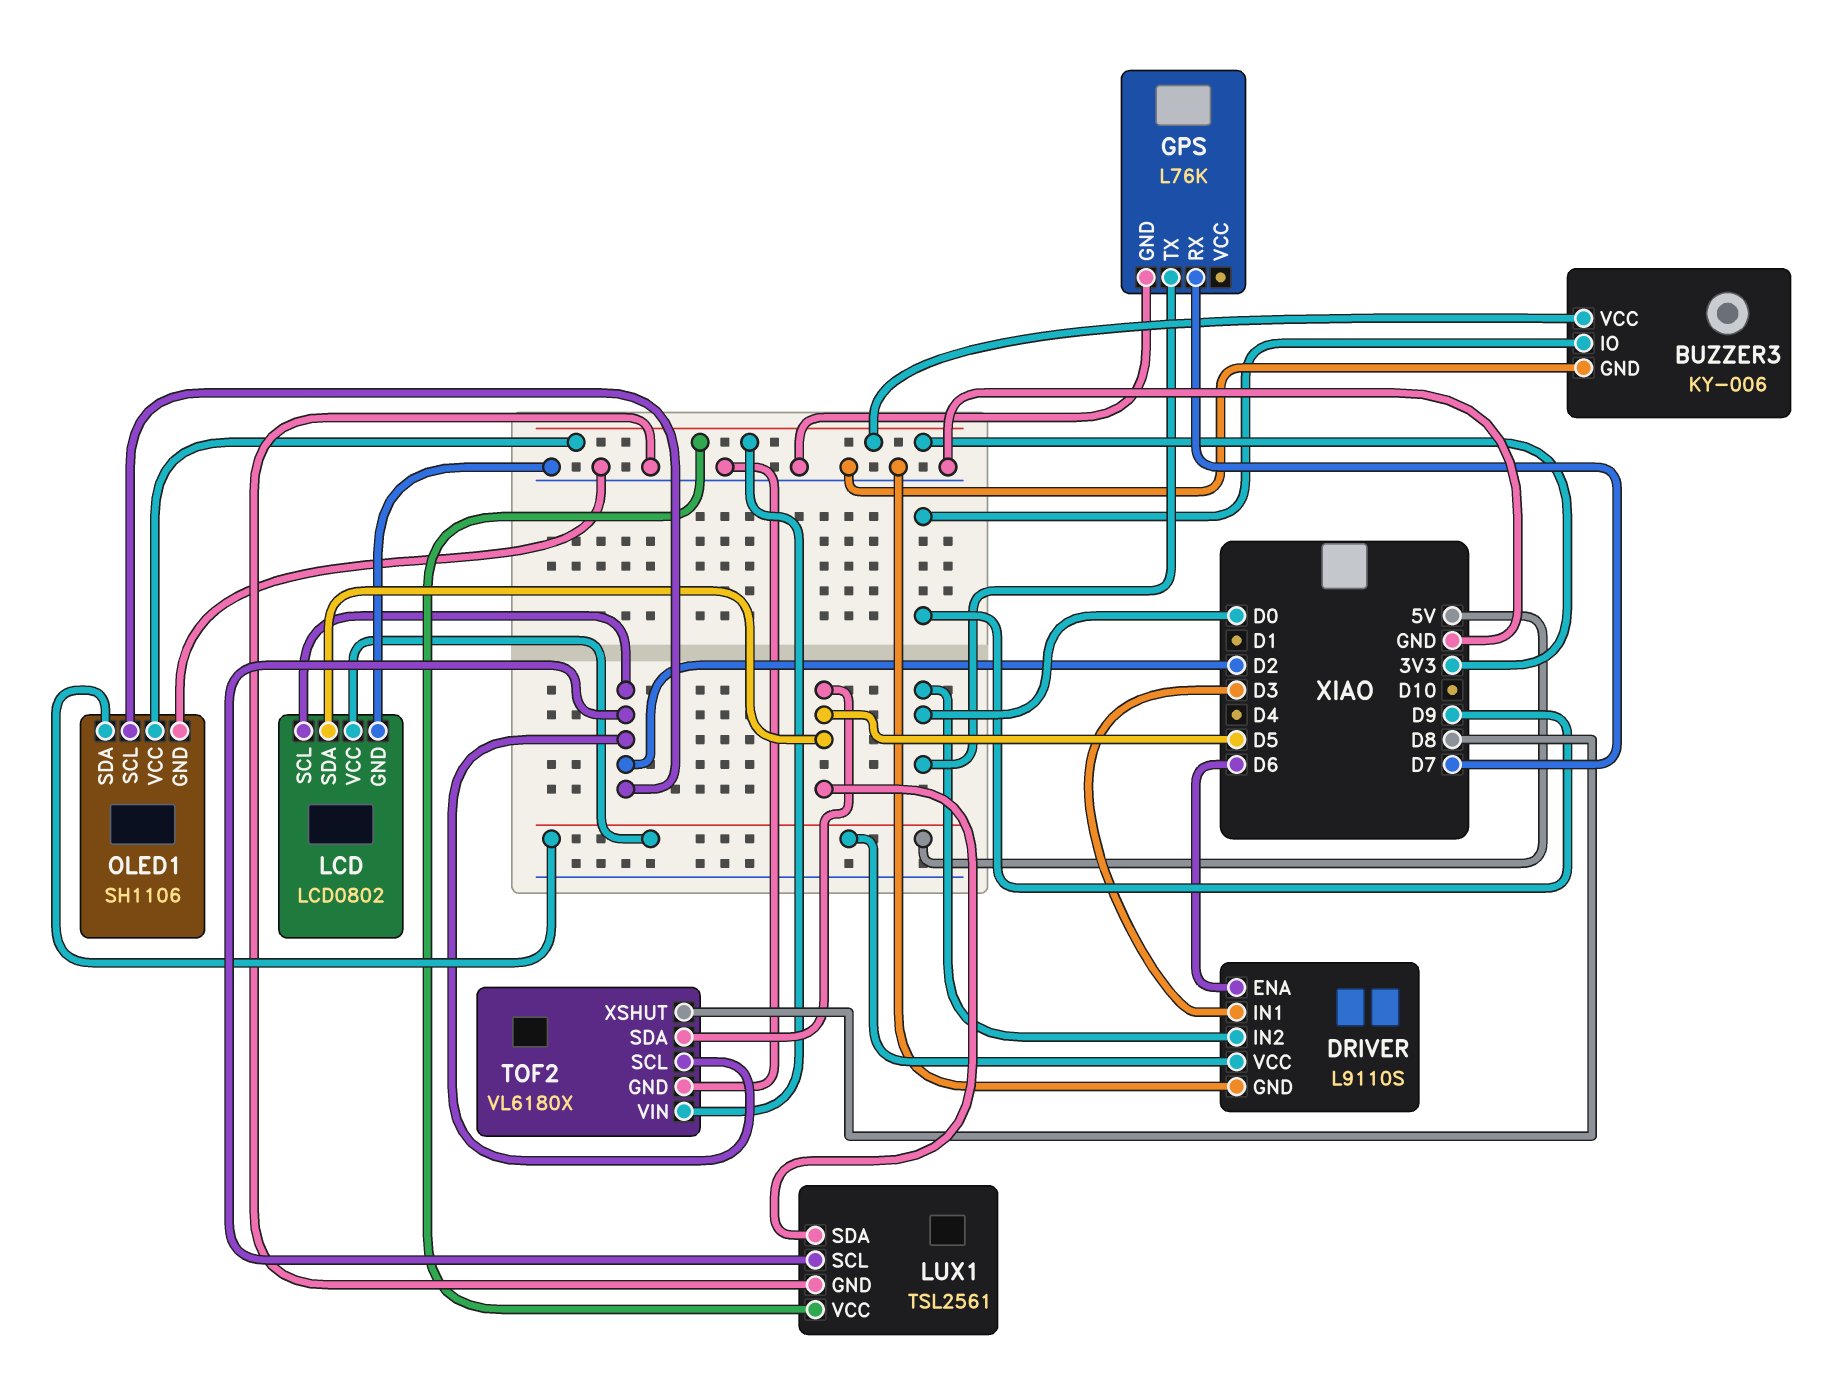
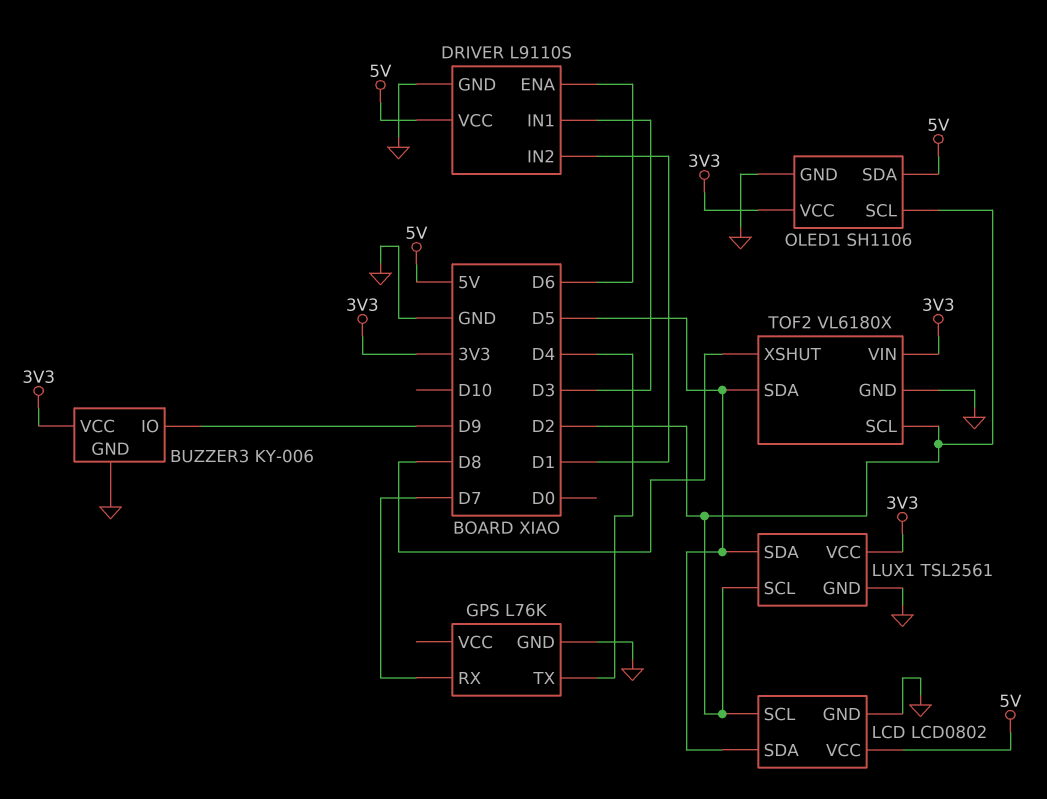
DRIVER pin IN2: D0 -> D1
GPS pin TX: D0 -> D4

